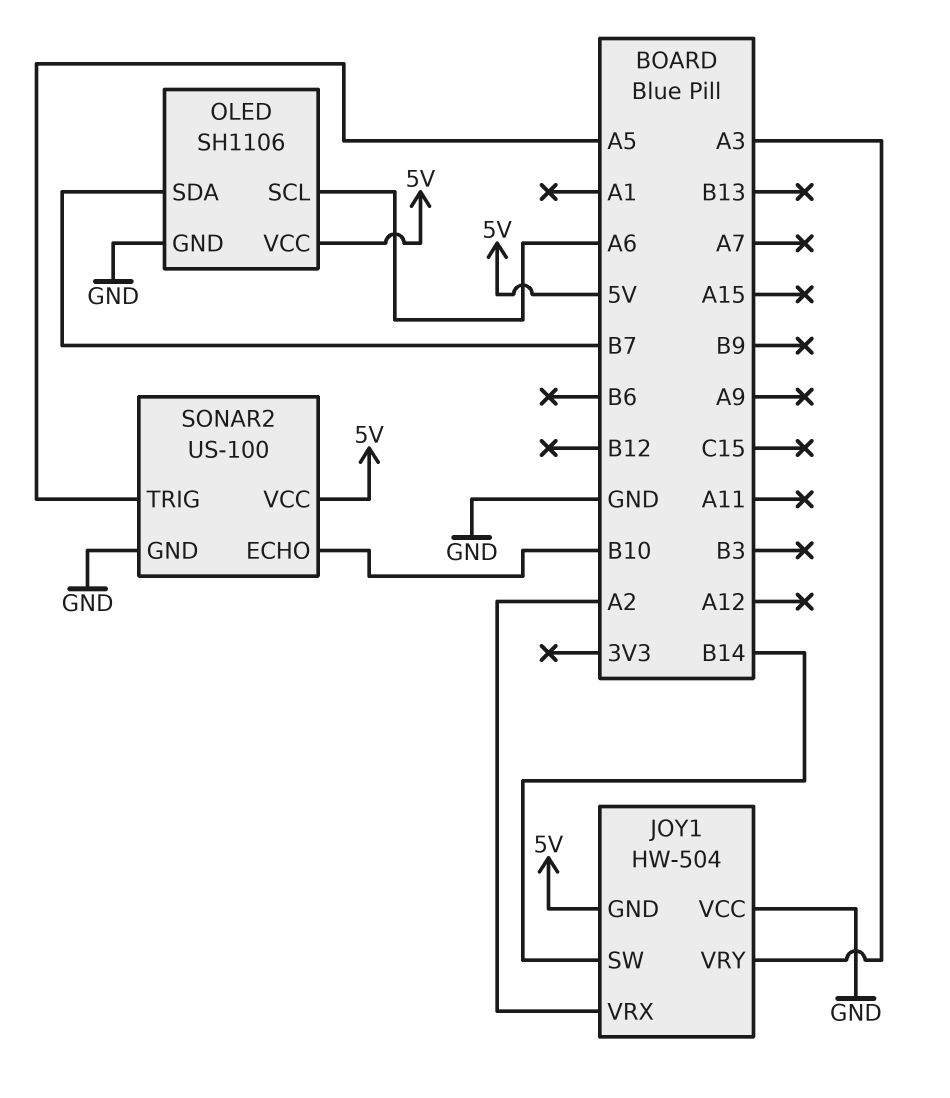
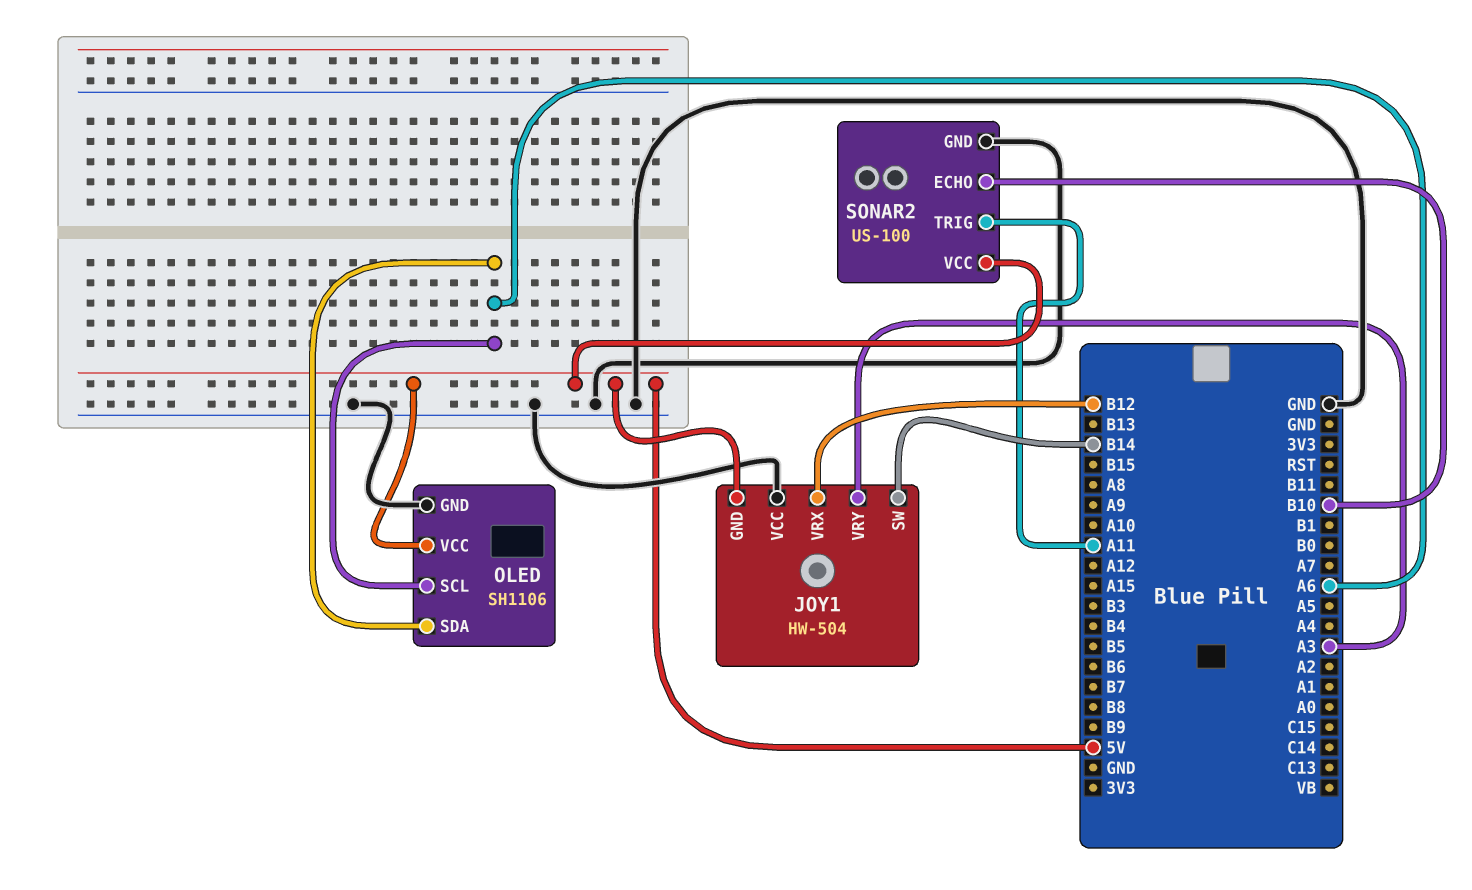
JOY1 pin VRX: A2 -> B12
OLED pin SDA: B7 -> A6
SONAR2 pin TRIG: A5 -> A11

